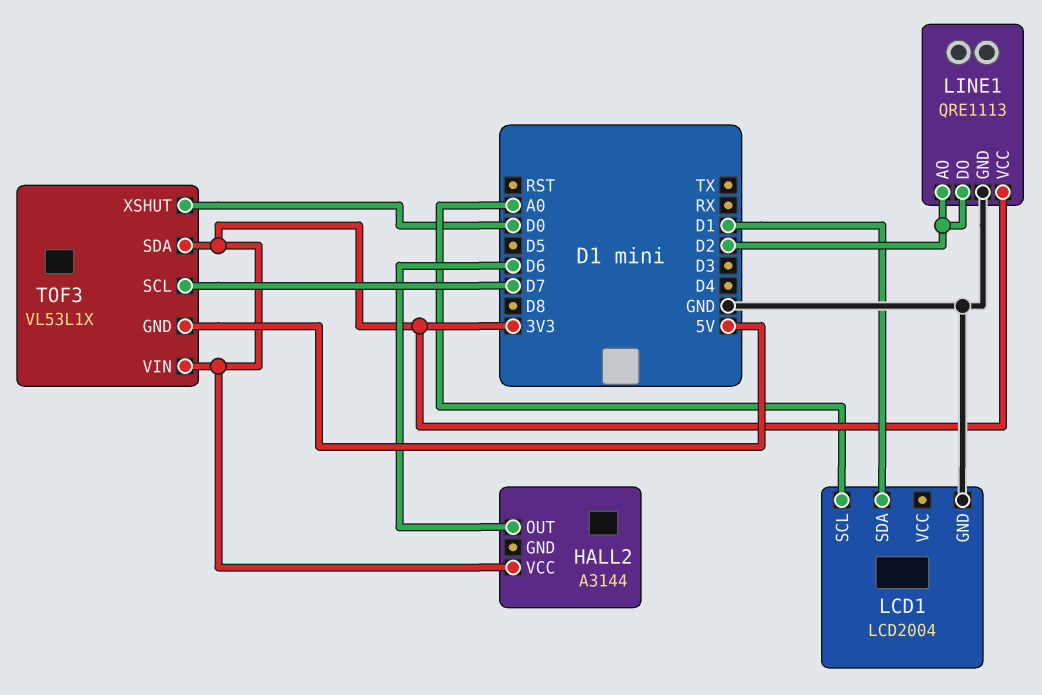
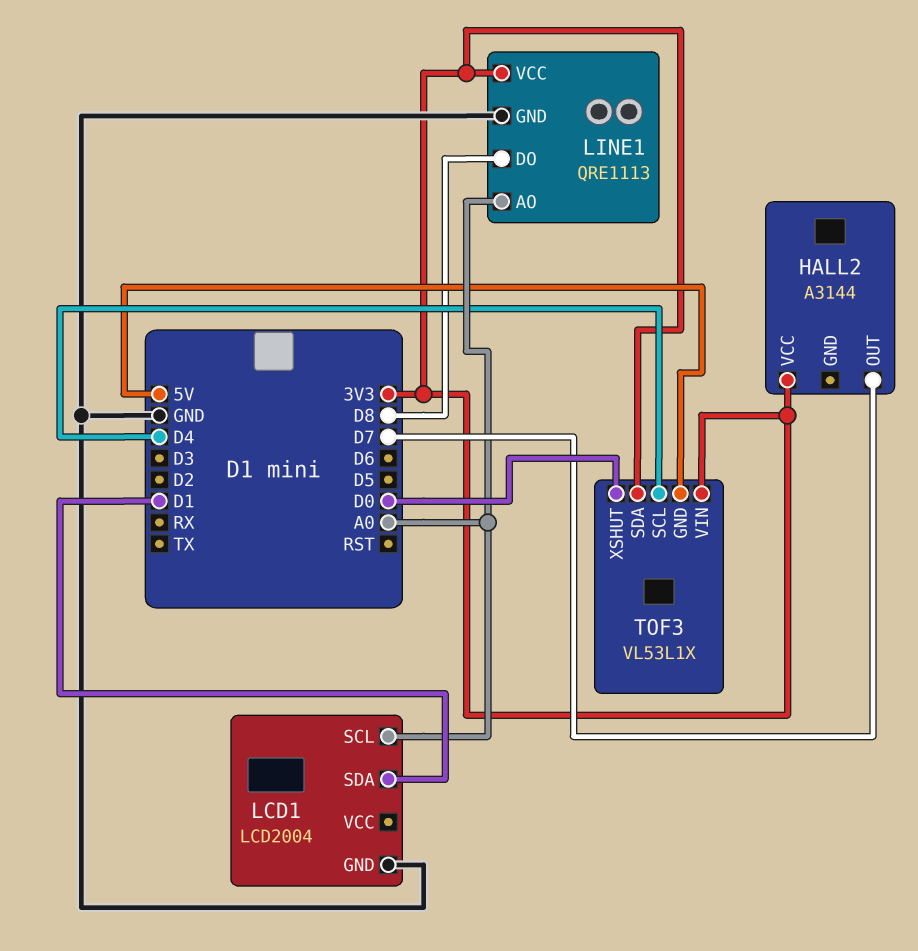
HALL2 pin OUT: D6 -> D7
LINE1 pin AO: D2 -> A0
LINE1 pin DO: D2 -> D8
TOF3 pin SCL: D7 -> D4

